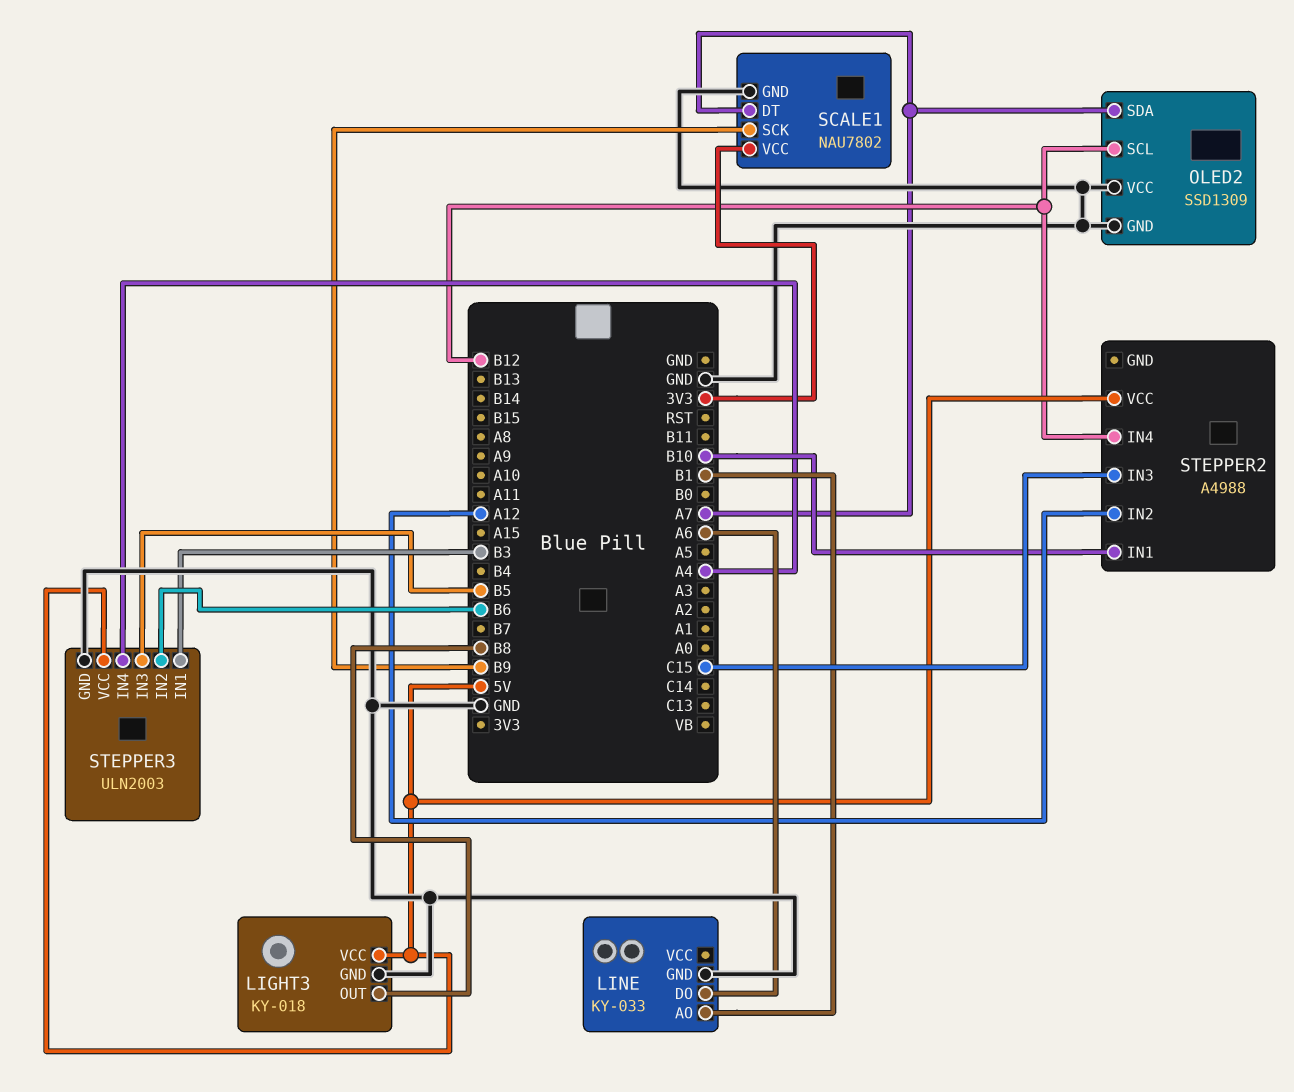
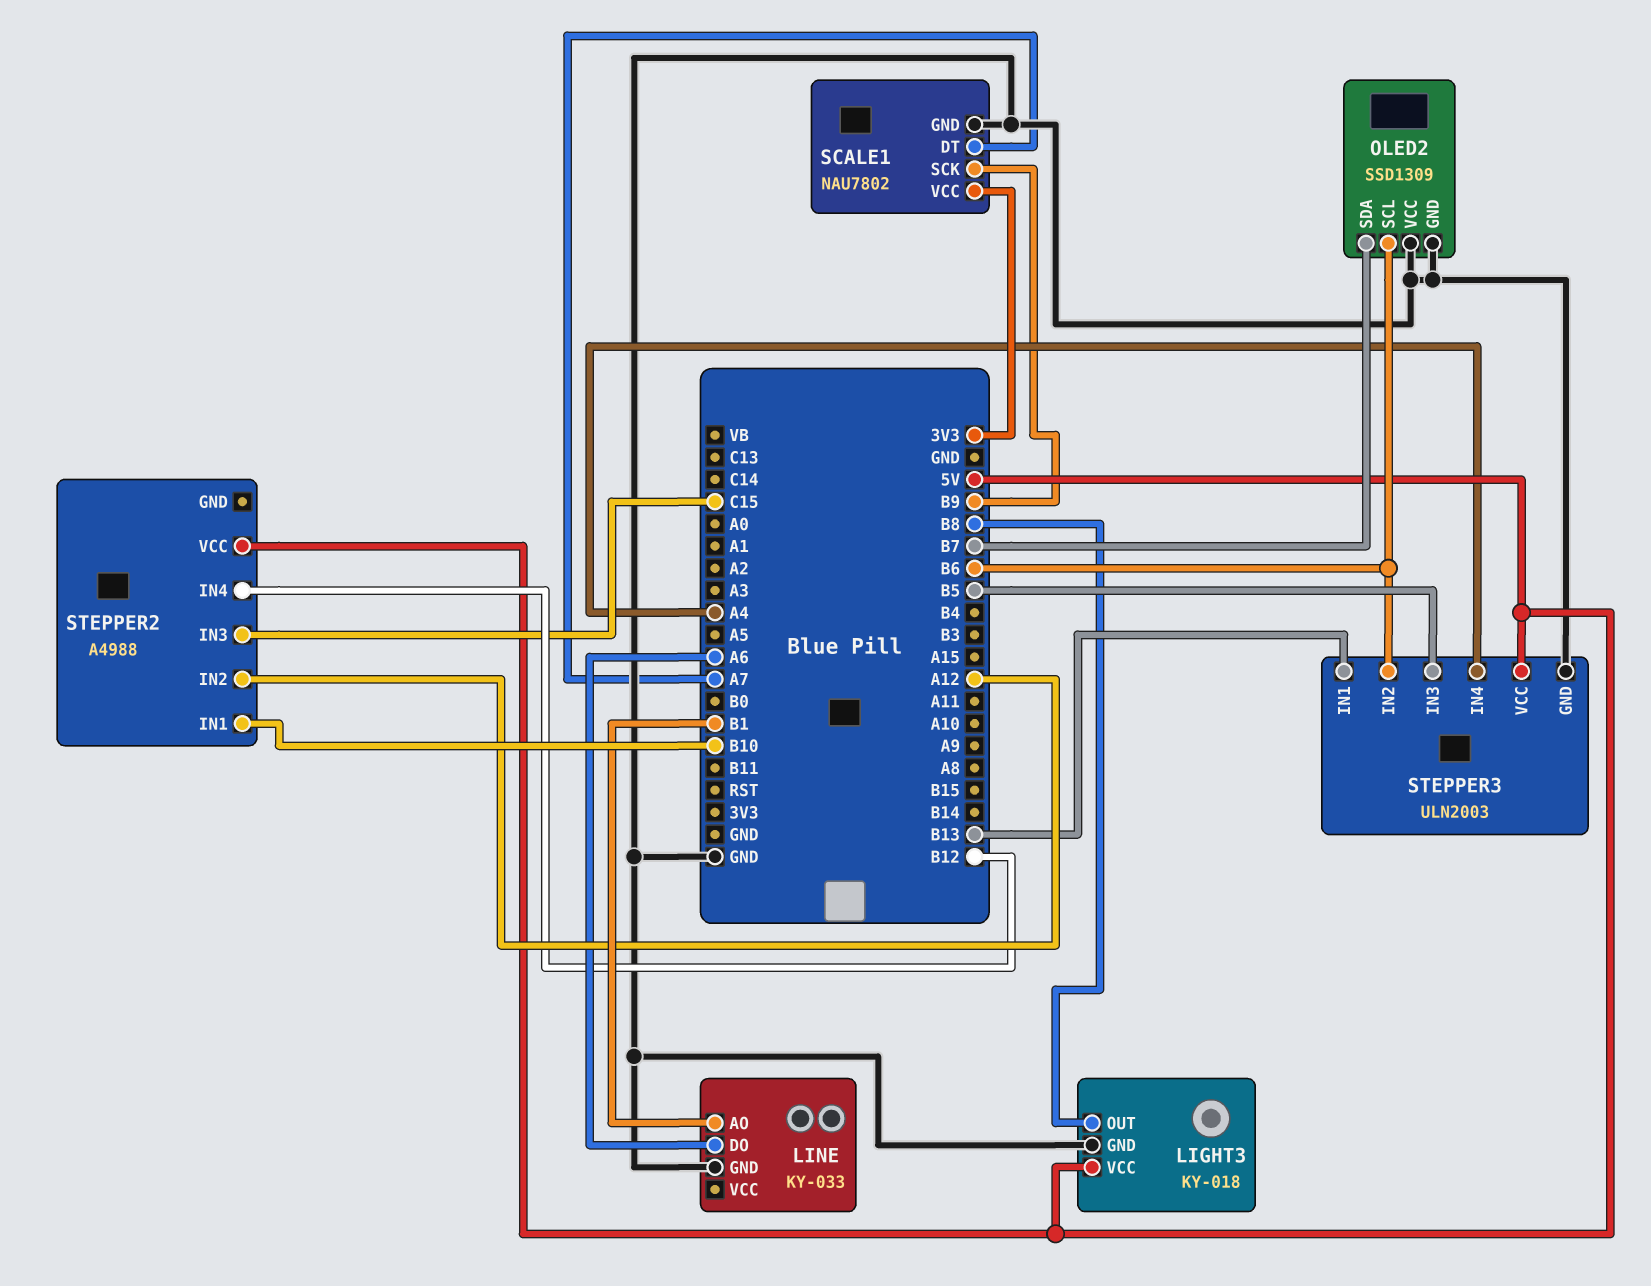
OLED2 pin SCL: B12 -> B6
OLED2 pin SDA: A7 -> B7
STEPPER3 pin IN1: B3 -> B13

